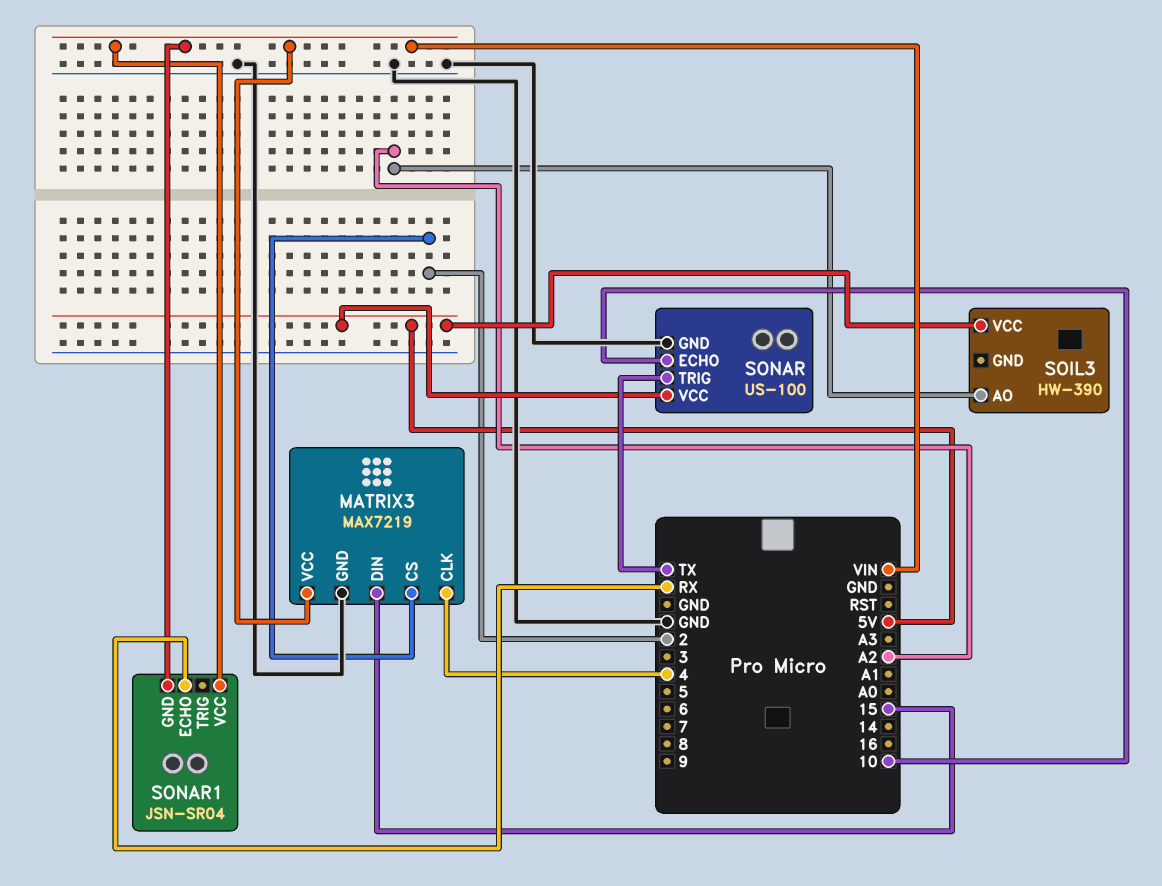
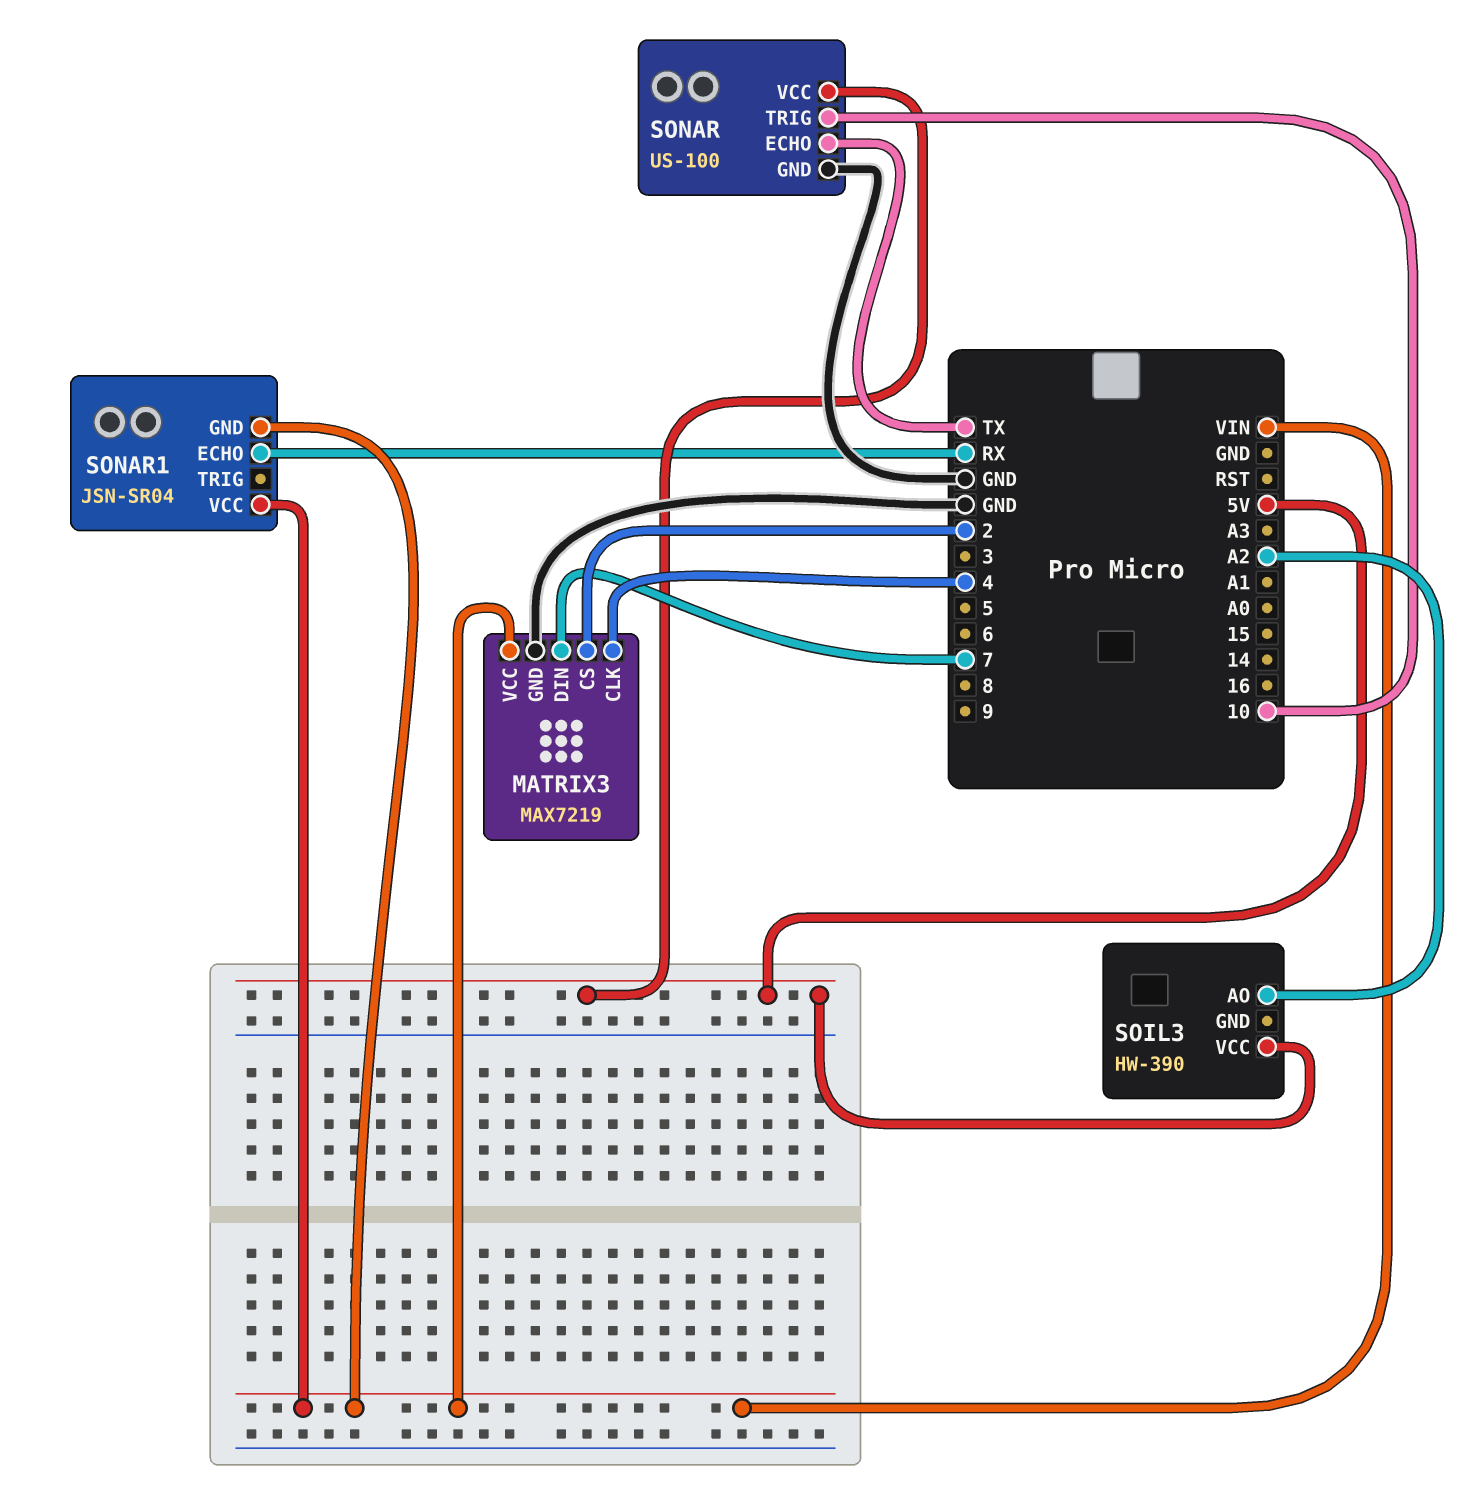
MATRIX3 pin DIN: 15 -> 7
SONAR pin ECHO: 10 -> TX
SONAR pin TRIG: TX -> 10

